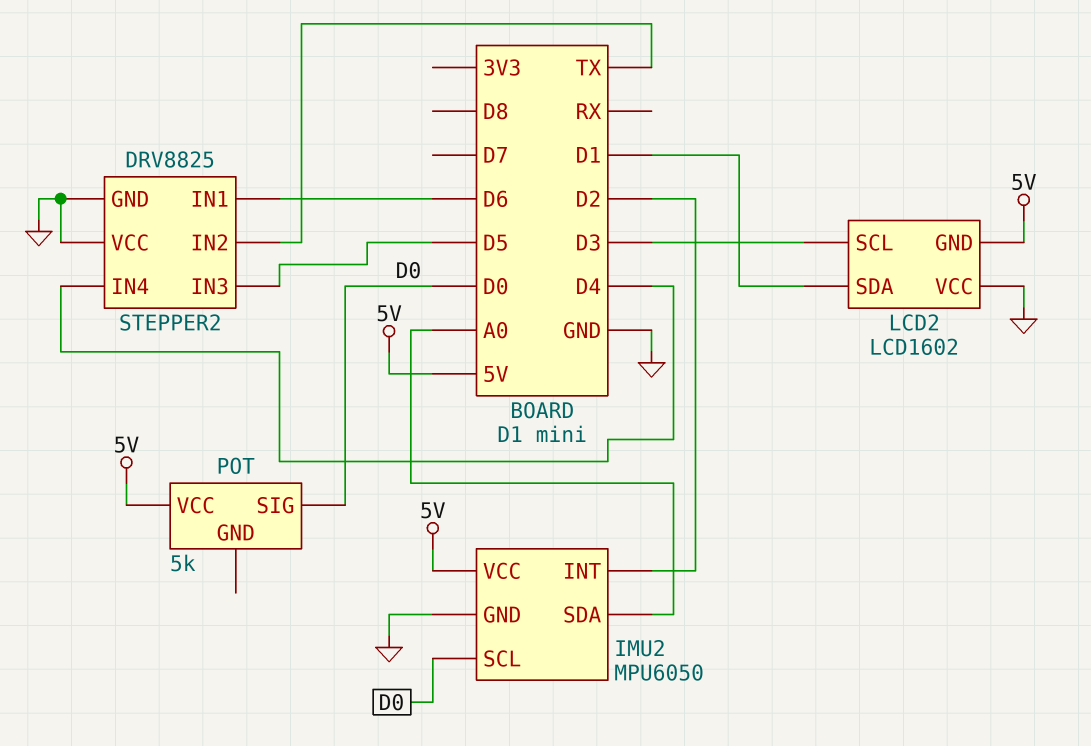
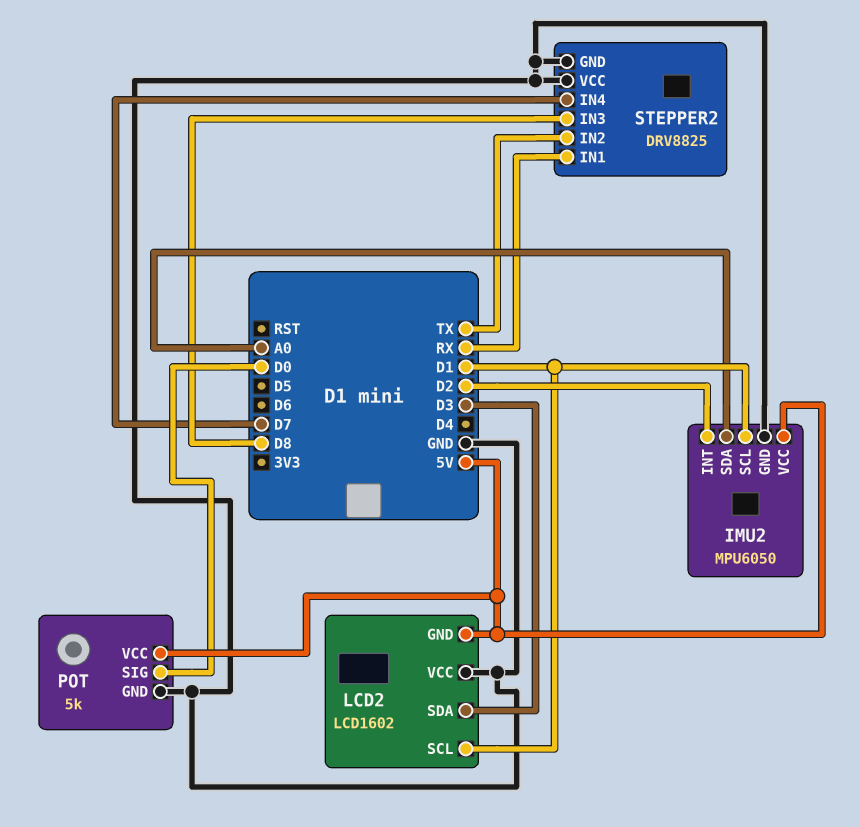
IMU2 pin SCL: D0 -> D1
LCD2 pin SCL: D3 -> D1
LCD2 pin SDA: D1 -> D3
POT pin GND: none -> GND
STEPPER2 pin IN1: D6 -> RX
STEPPER2 pin IN3: D5 -> D8
STEPPER2 pin IN4: D4 -> D7

